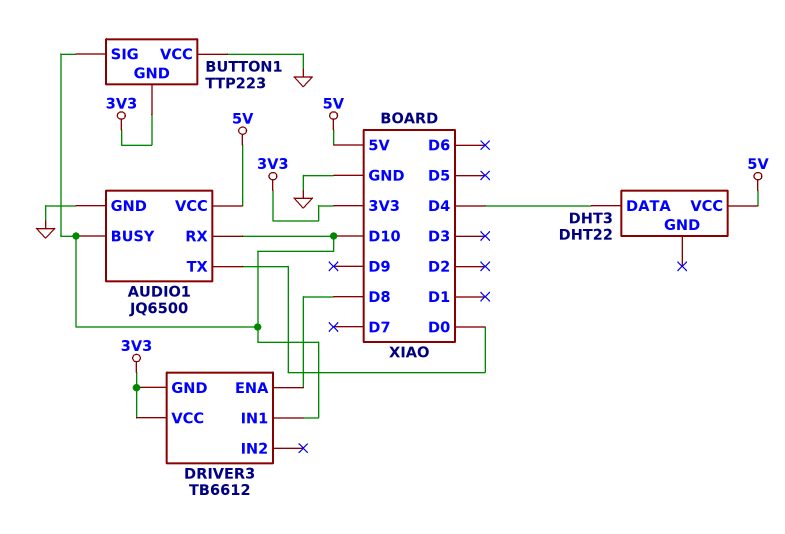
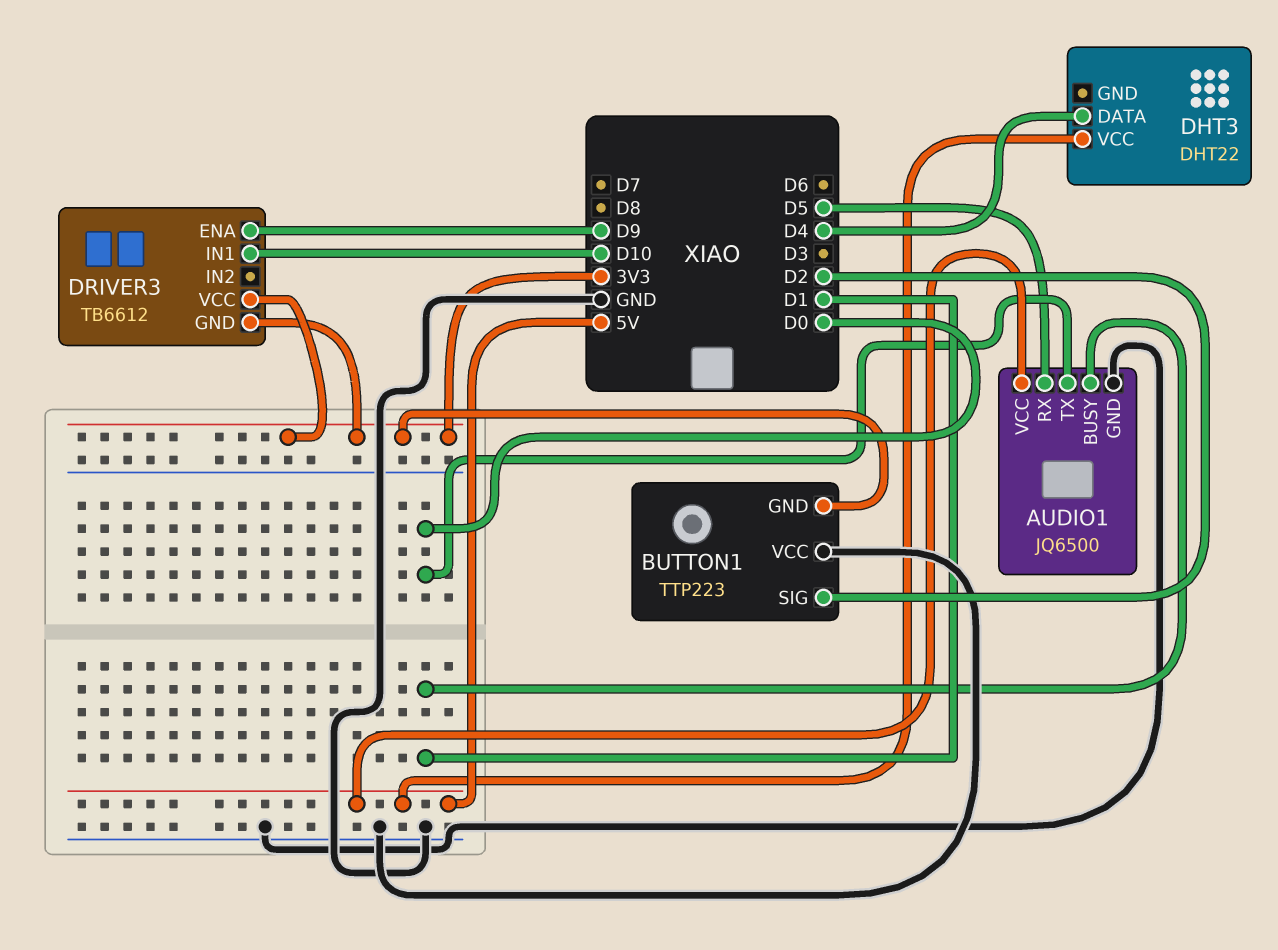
AUDIO1 pin BUSY: D10 -> D1
AUDIO1 pin RX: D10 -> D5
BUTTON1 pin SIG: D10 -> D2
DRIVER3 pin ENA: D8 -> D9

